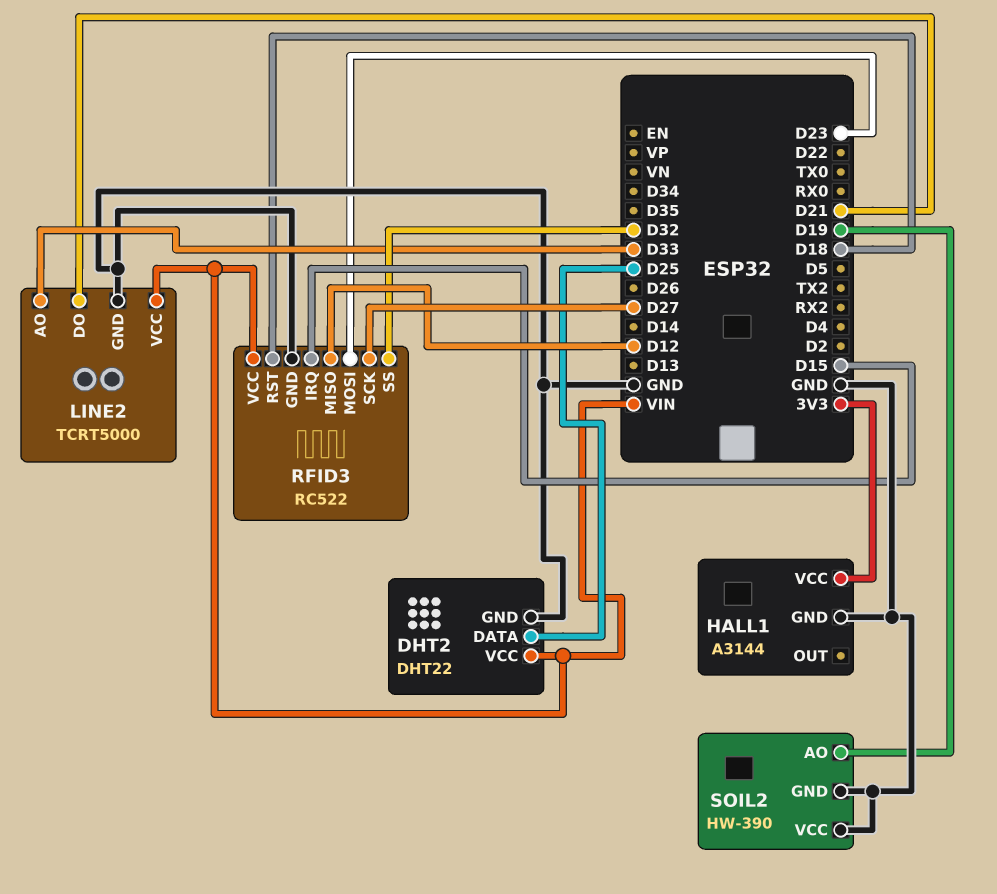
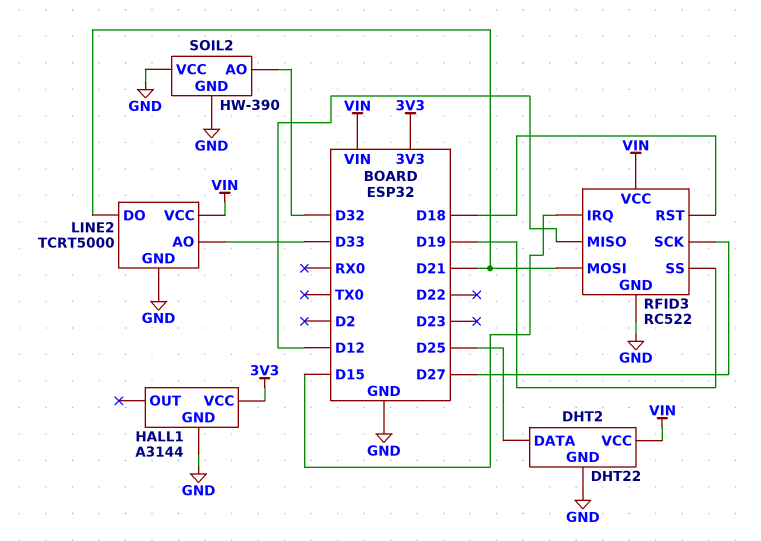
RFID3 pin MOSI: D23 -> D21
RFID3 pin SS: D32 -> D19
SOIL2 pin AO: D19 -> D32

